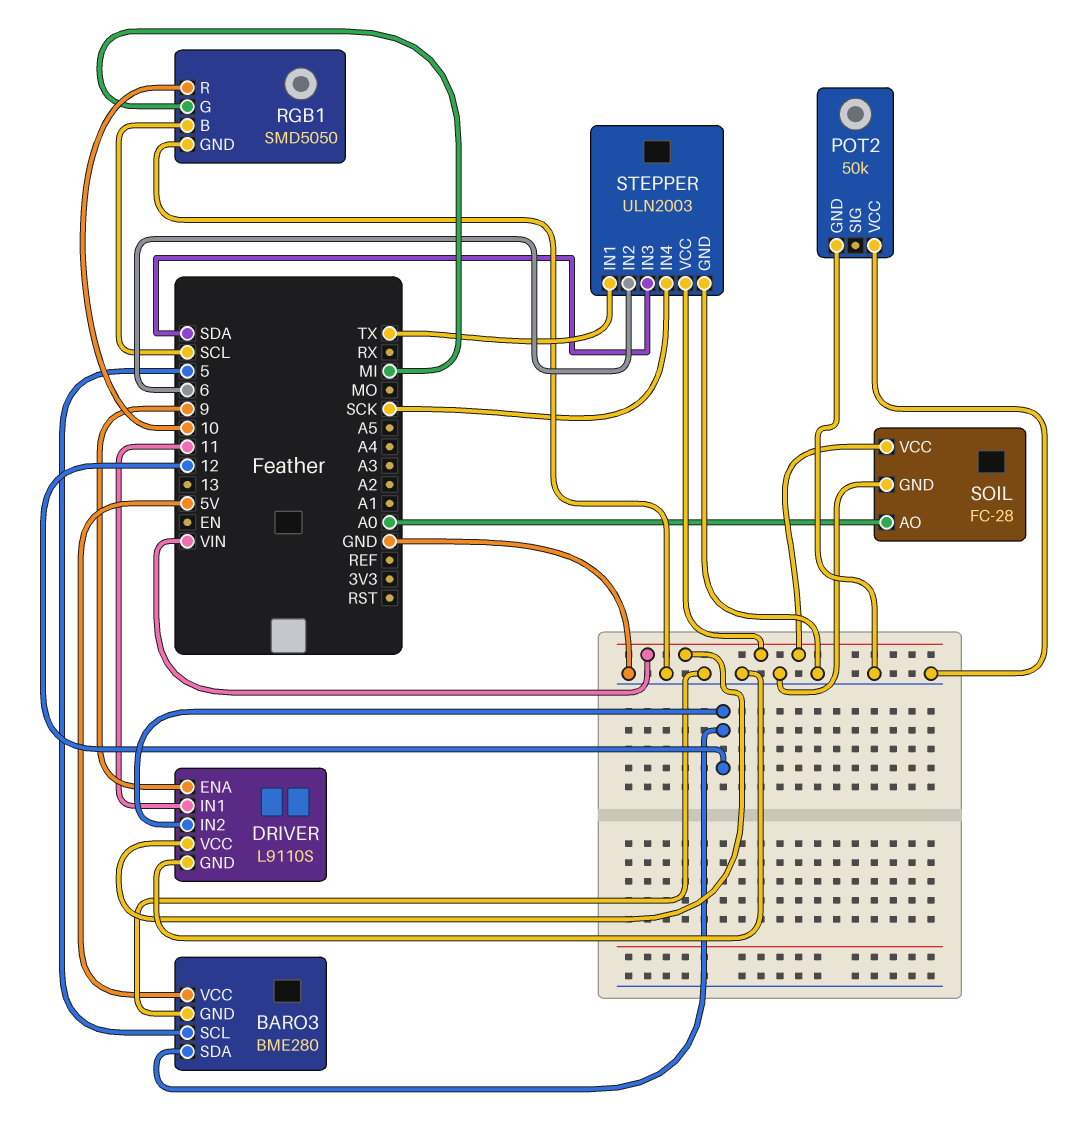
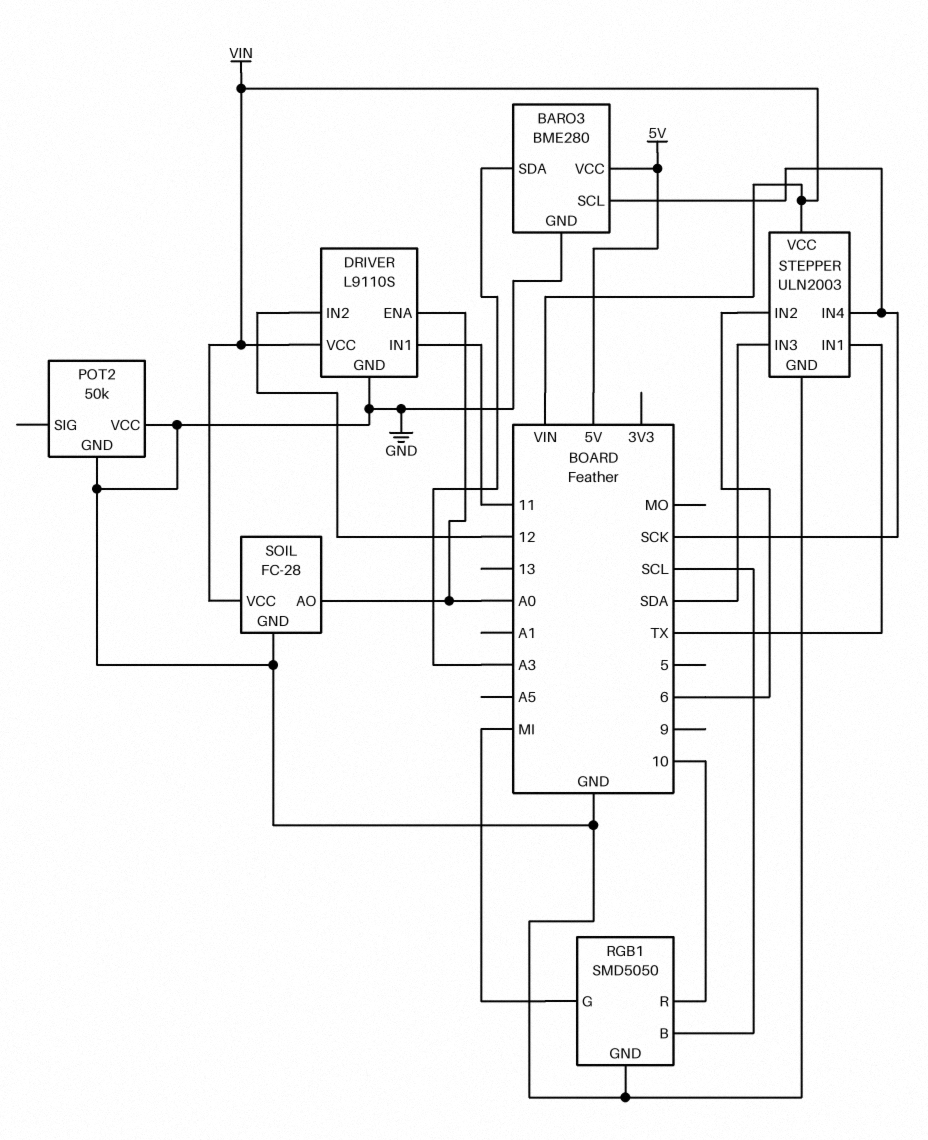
BARO3 pin SCL: 5 -> SCK
BARO3 pin SDA: 12 -> A3
DRIVER pin ENA: 9 -> A0

